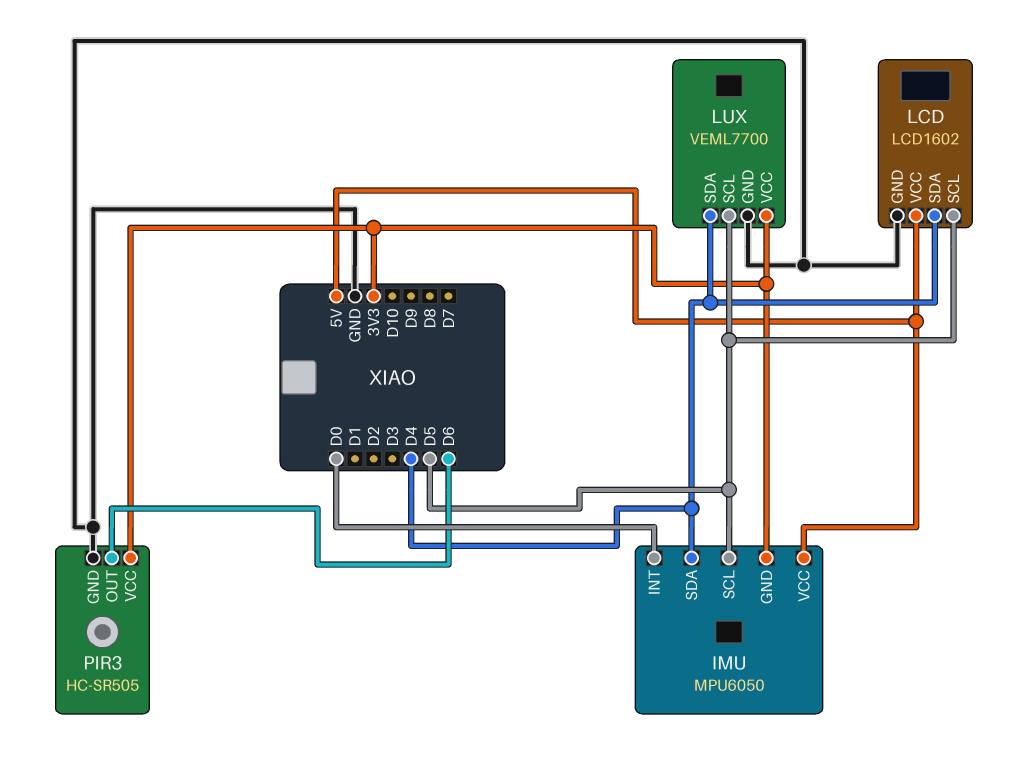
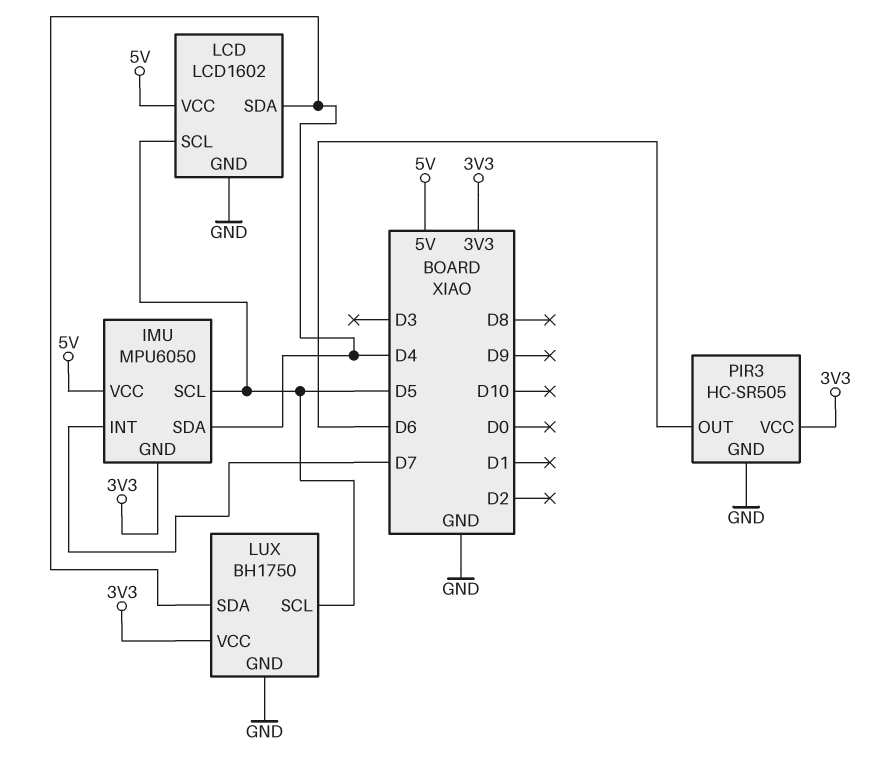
IMU pin INT: D0 -> D7
LUX: VEML7700 -> BH1750

